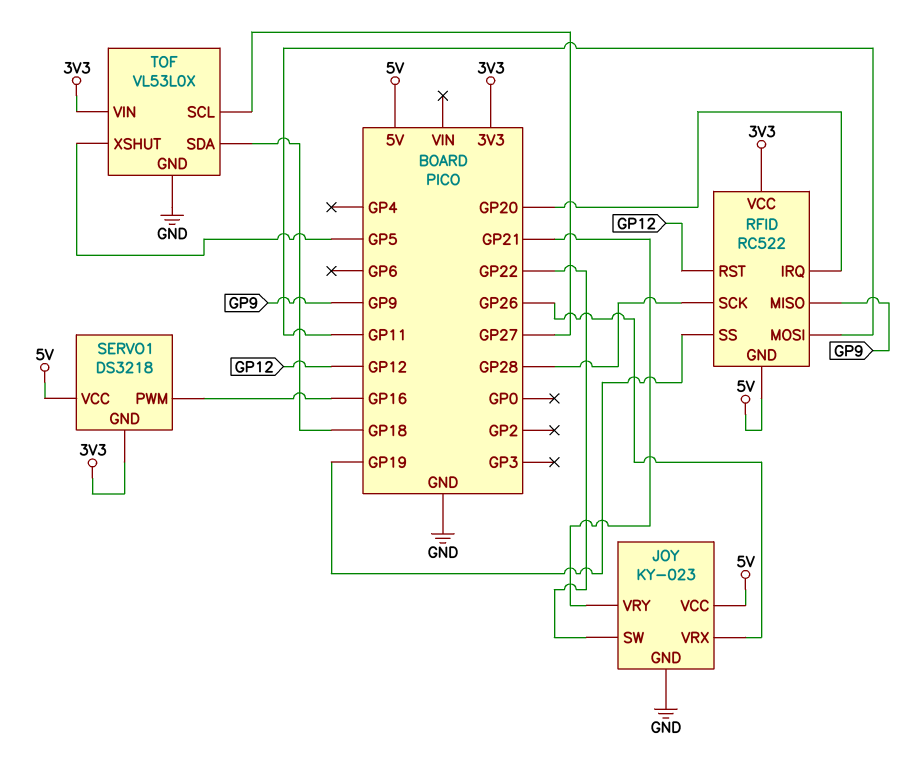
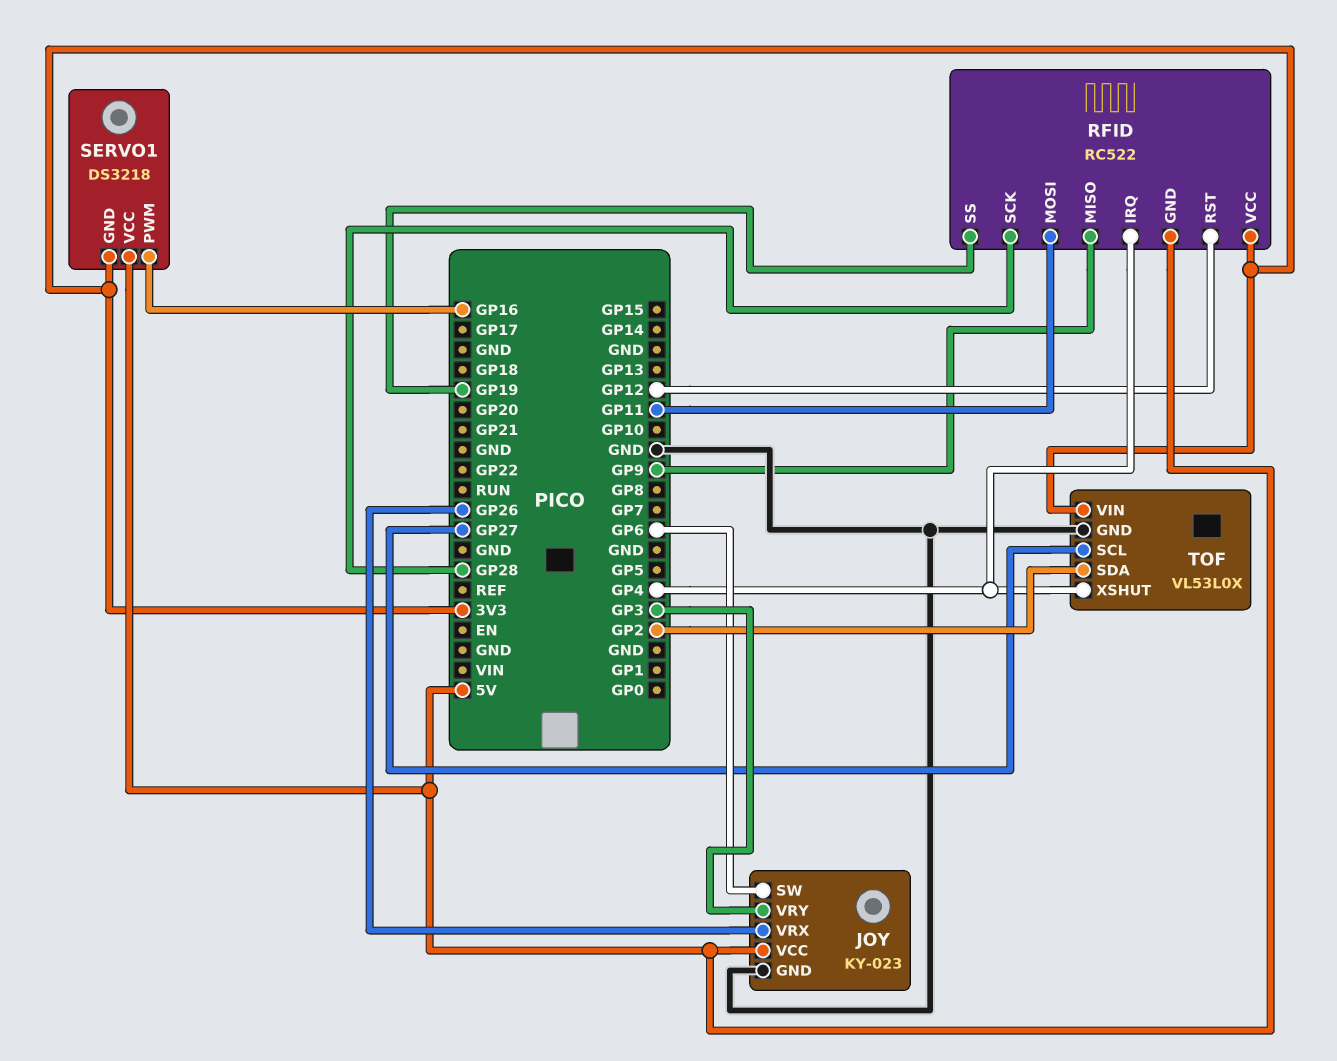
JOY pin SW: GP22 -> GP6
JOY pin VRY: GP21 -> GP3
RFID pin IRQ: GP20 -> GP4
TOF pin SDA: GP18 -> GP2
TOF pin XSHUT: GP5 -> GP4

